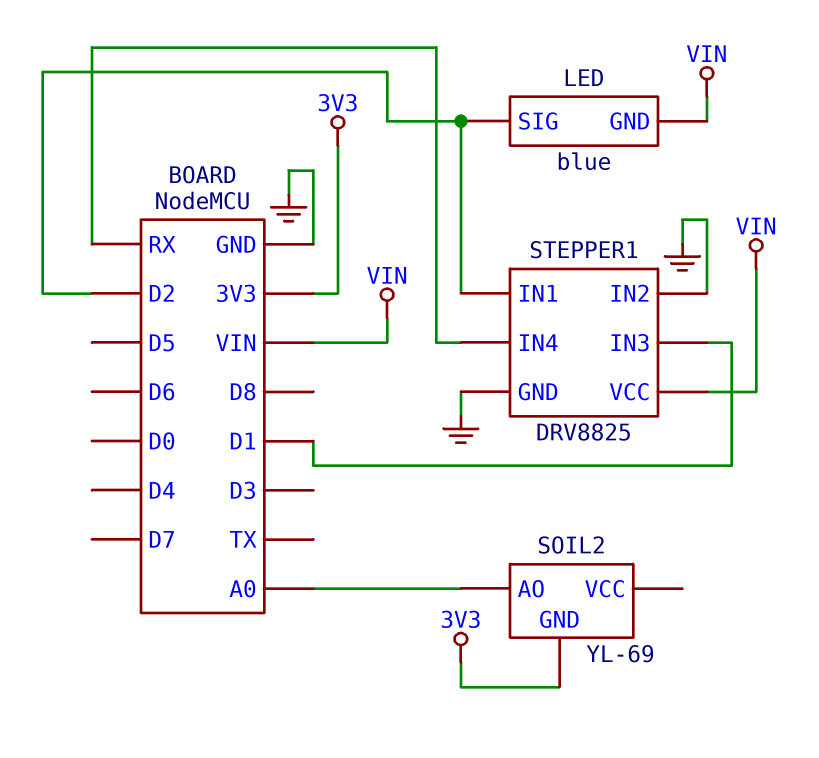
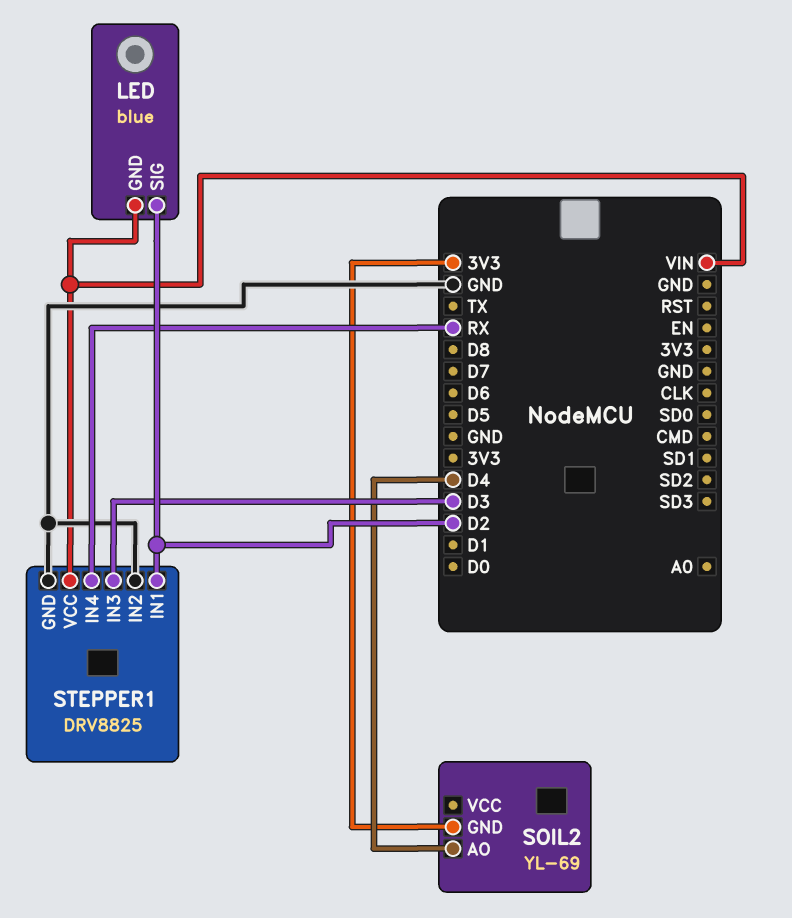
SOIL2 pin AO: A0 -> D4
STEPPER1 pin IN3: D1 -> D3

